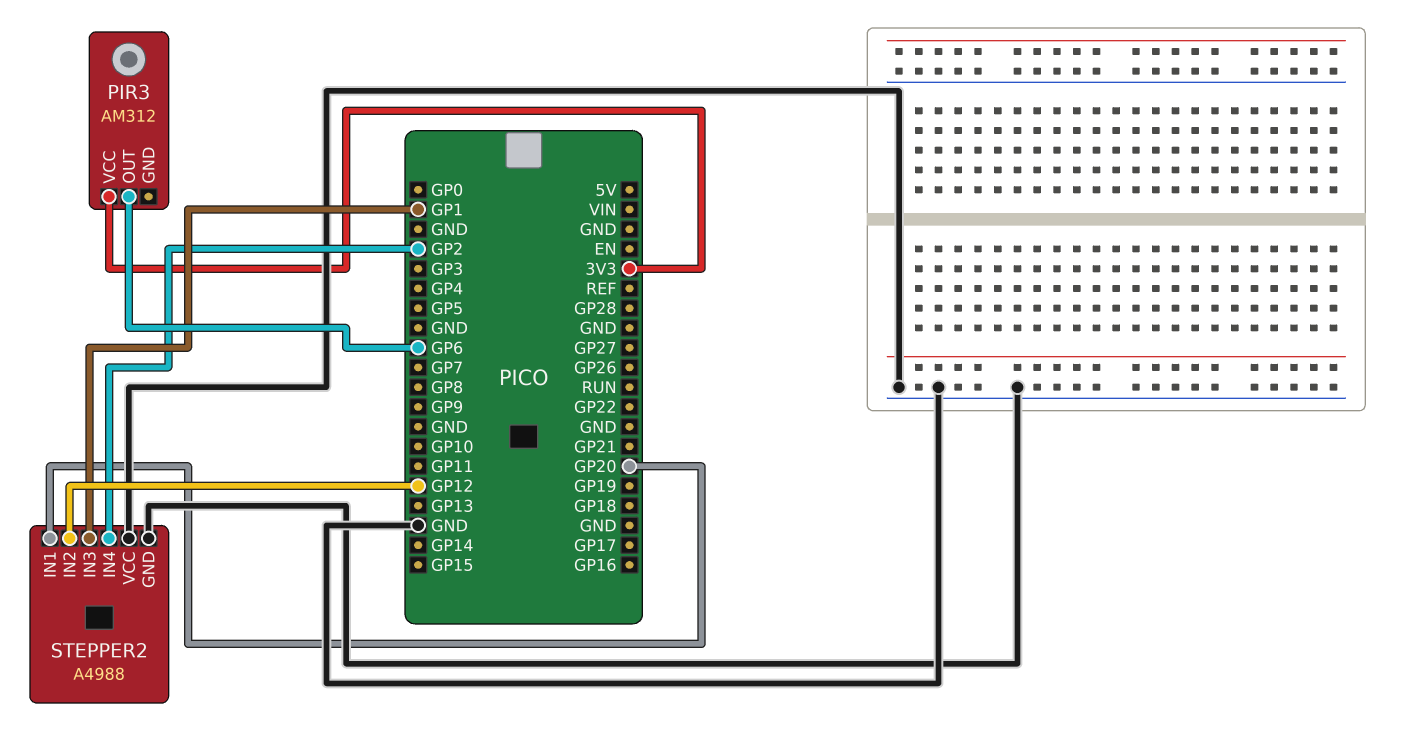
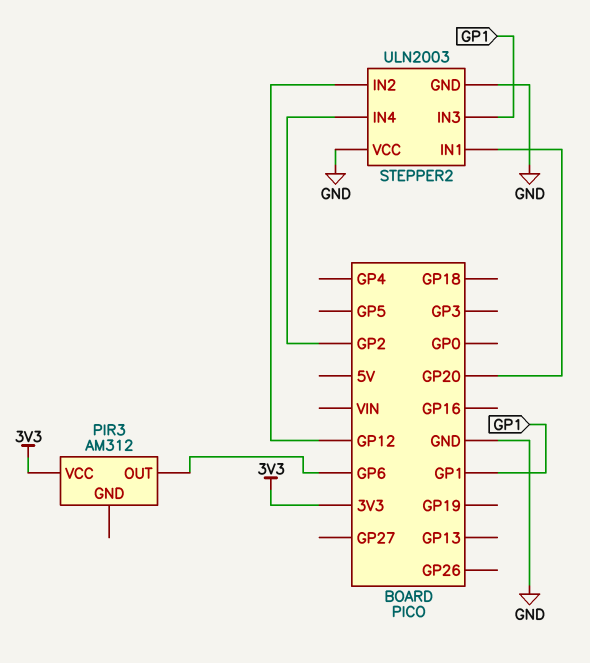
STEPPER2: A4988 -> ULN2003

